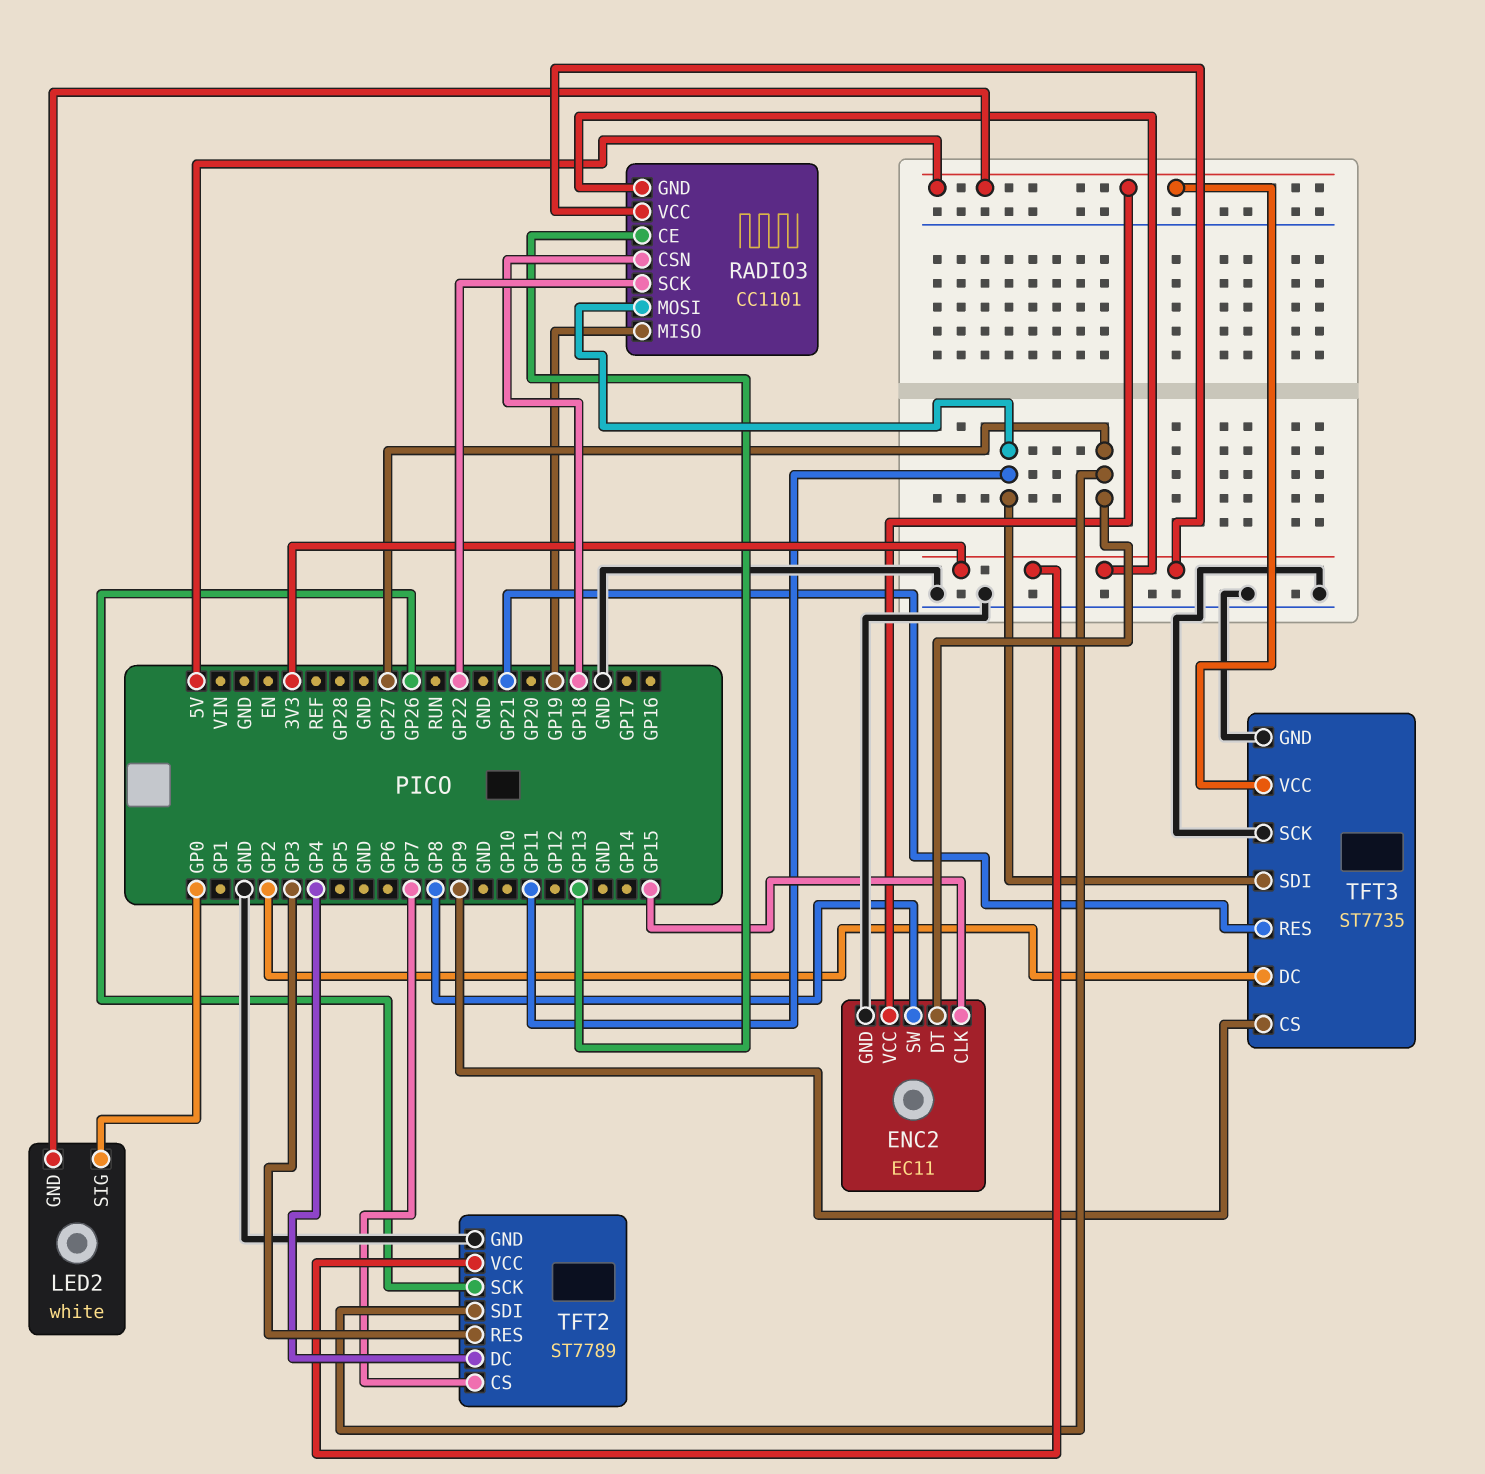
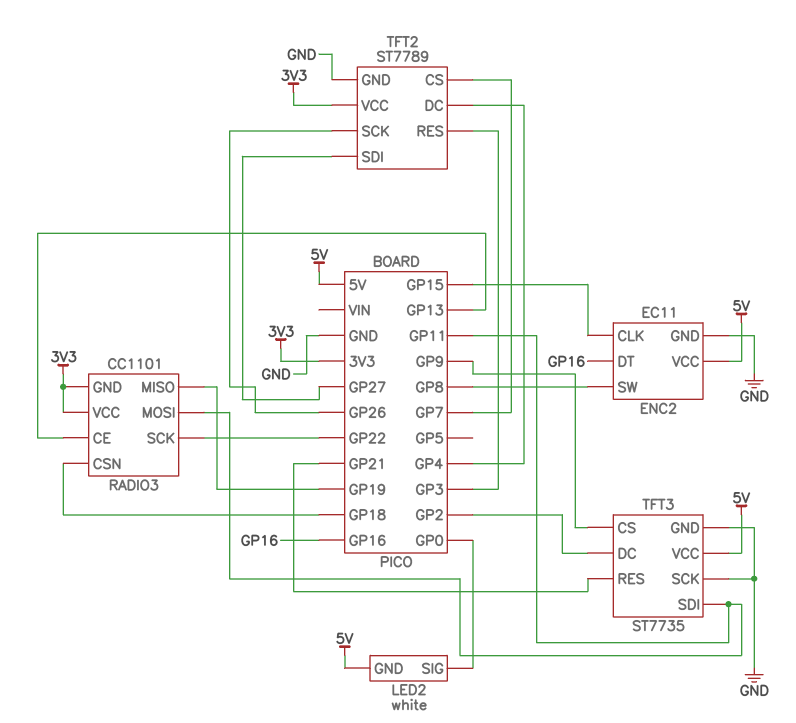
ENC2 pin DT: GP27 -> GP16

